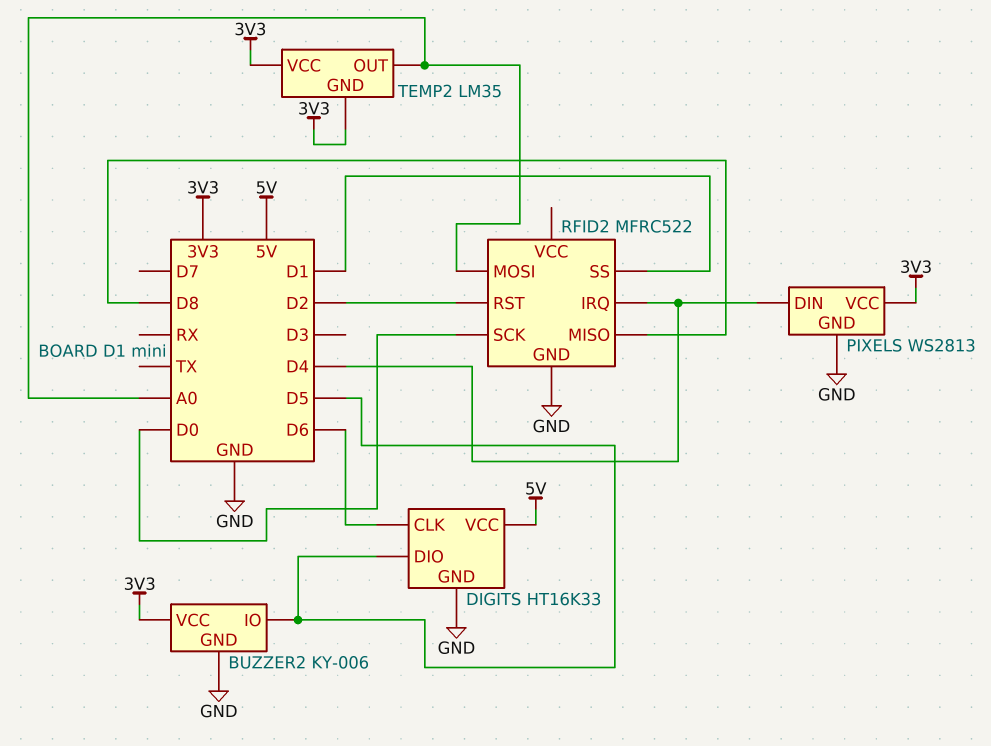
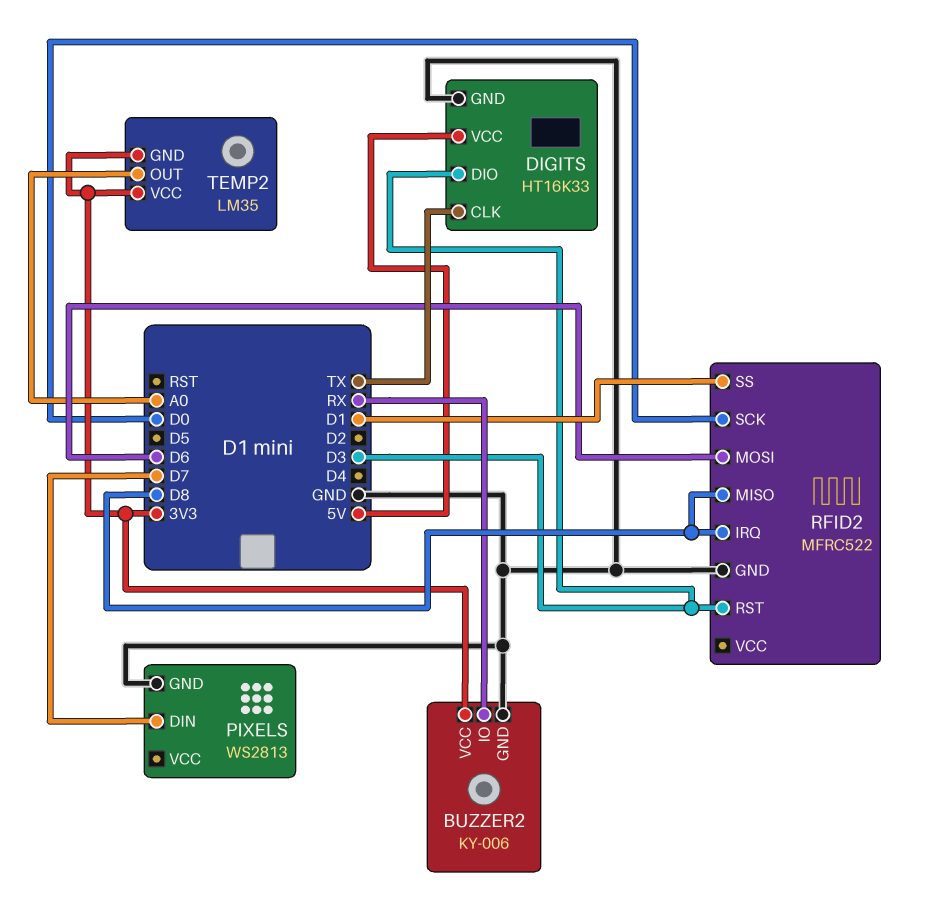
BUZZER2 pin IO: D5 -> RX
DIGITS pin CLK: D6 -> TX
DIGITS pin DIO: D5 -> D3
PIXELS pin DIN: D4 -> D7
PIXELS pin VCC: 3V3 -> none
RFID2 pin IRQ: D4 -> D8
RFID2 pin MOSI: A0 -> D6
RFID2 pin RST: D2 -> D3

